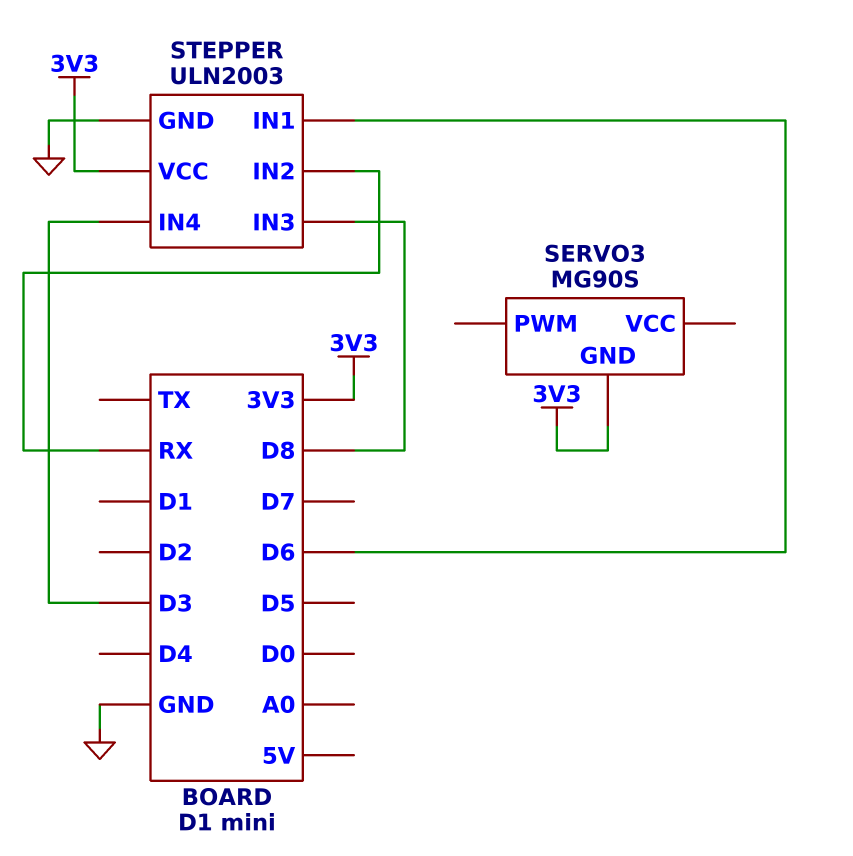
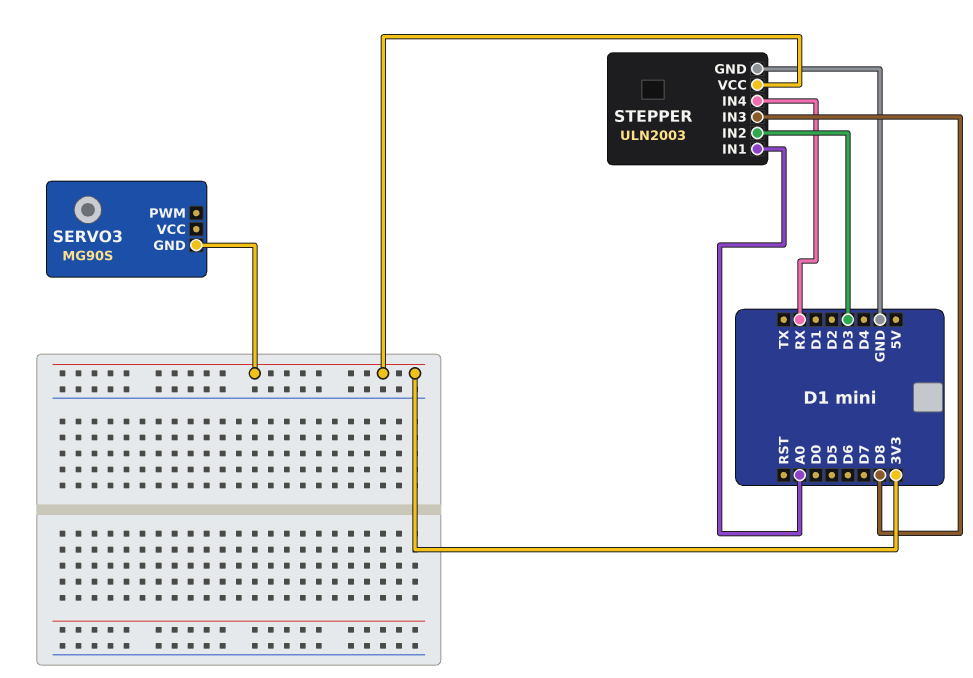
STEPPER pin IN1: D6 -> A0
STEPPER pin IN2: RX -> D3
STEPPER pin IN4: D3 -> RX

